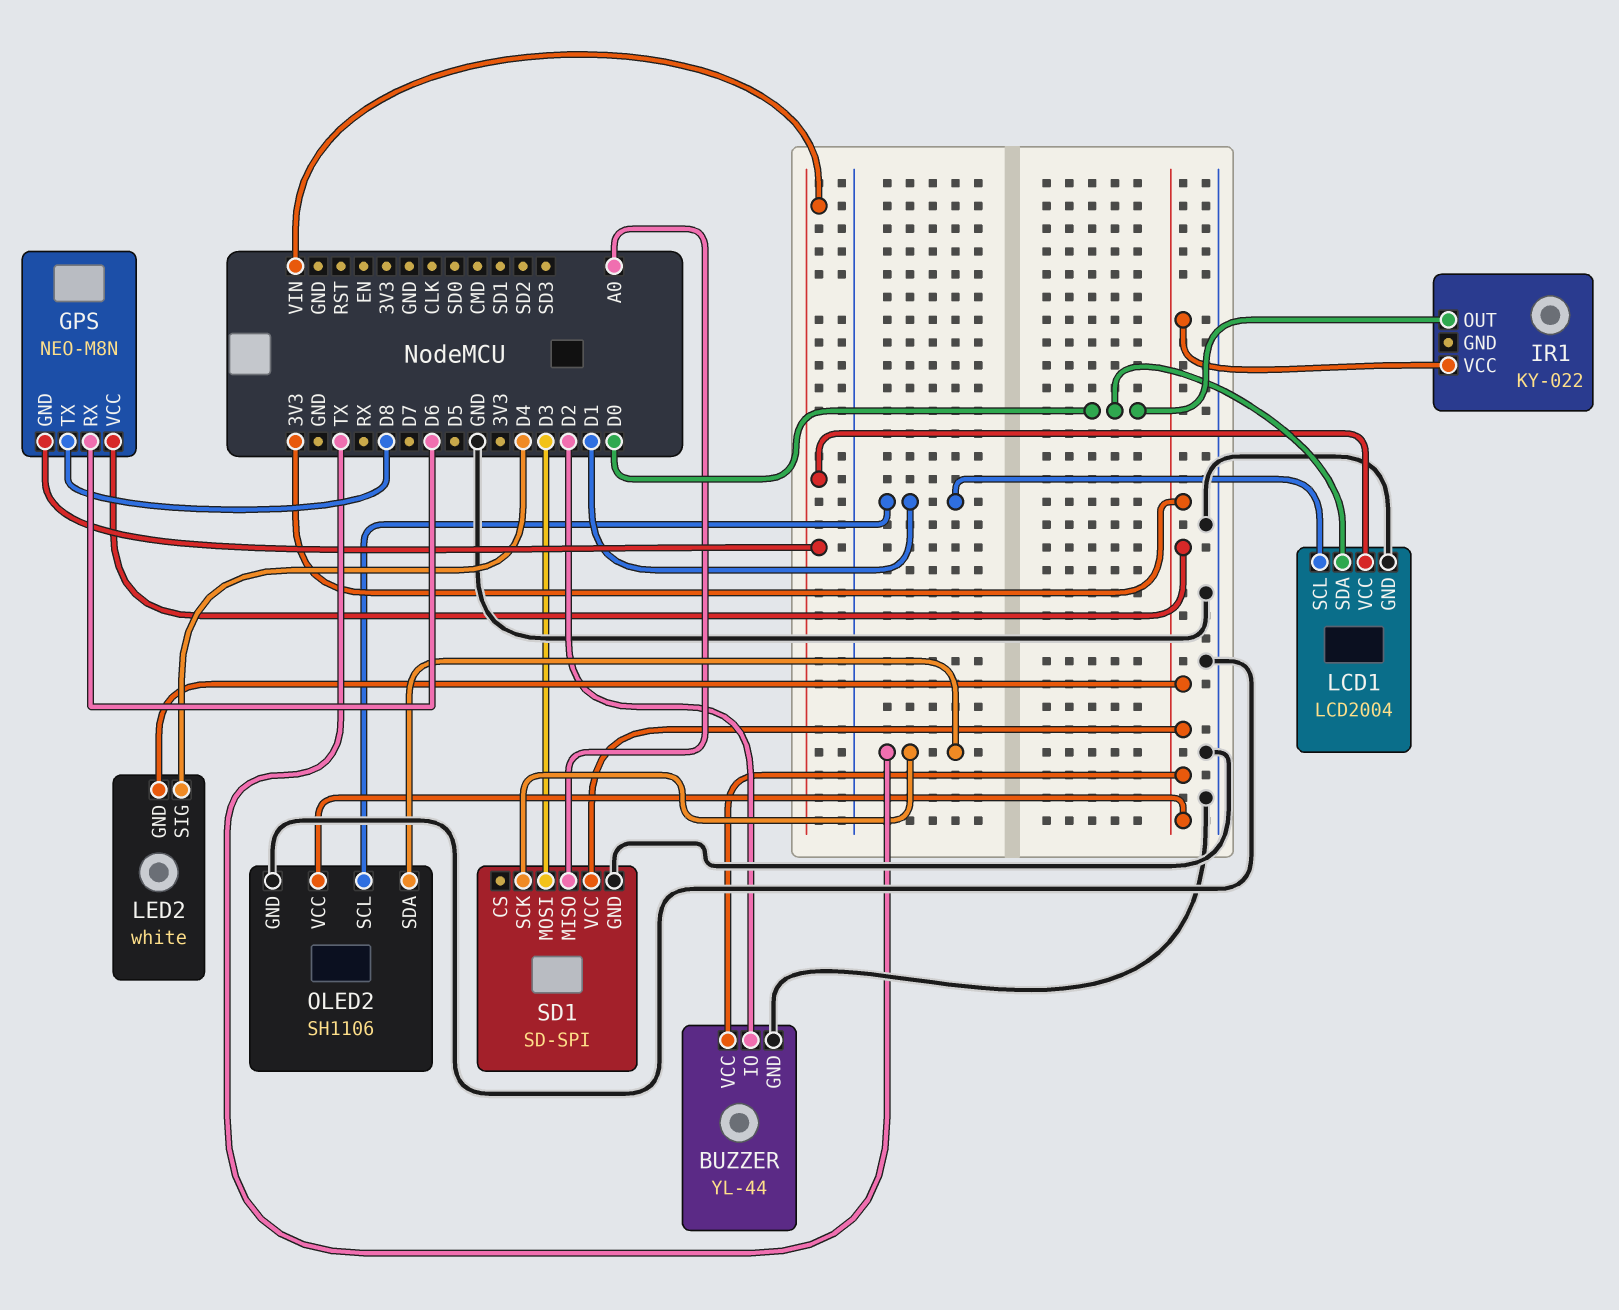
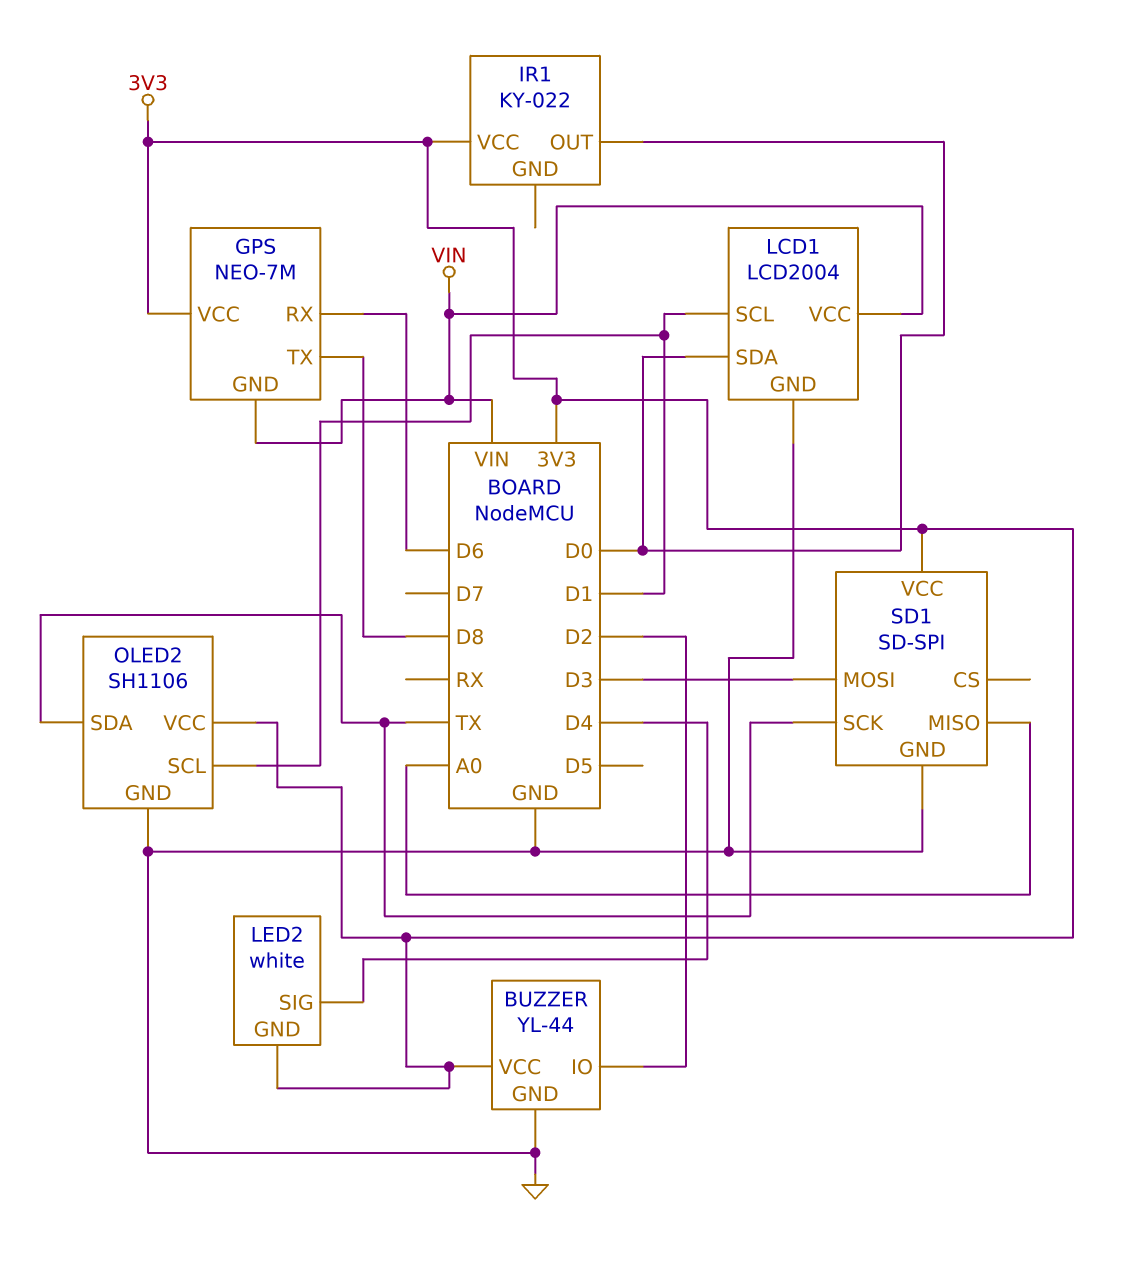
GPS: NEO-M8N -> NEO-7M

